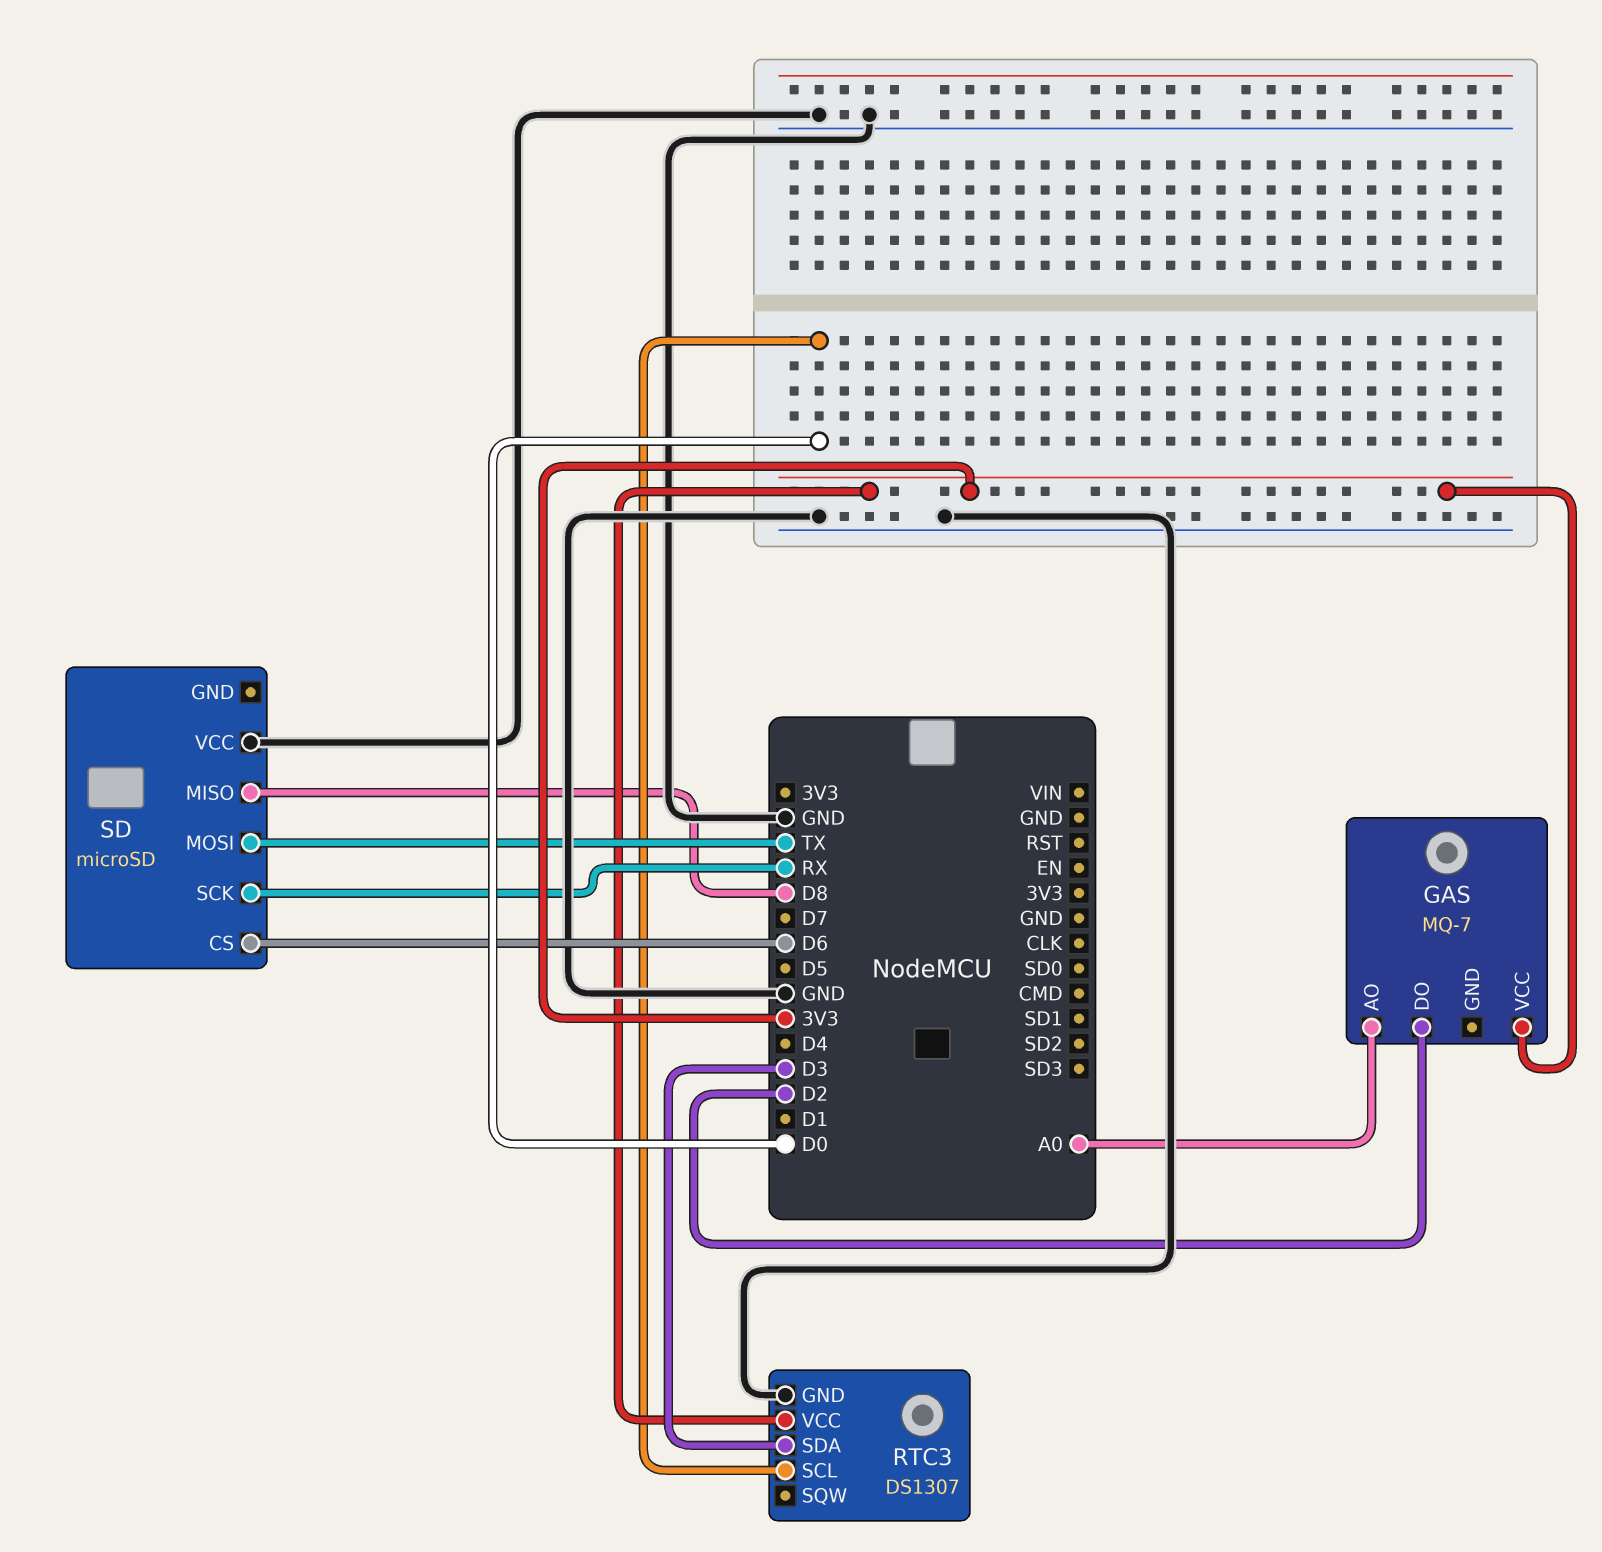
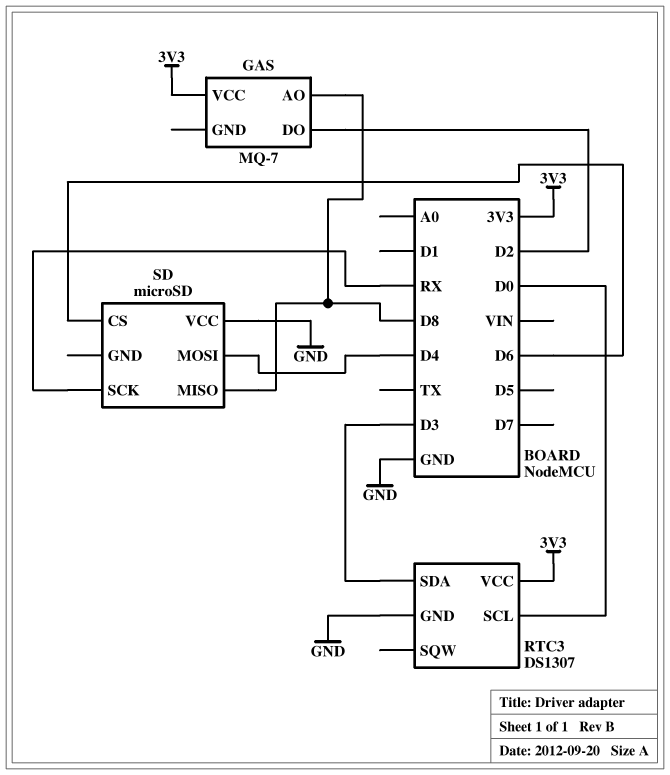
GAS pin AO: A0 -> D8
SD pin MOSI: TX -> D4

